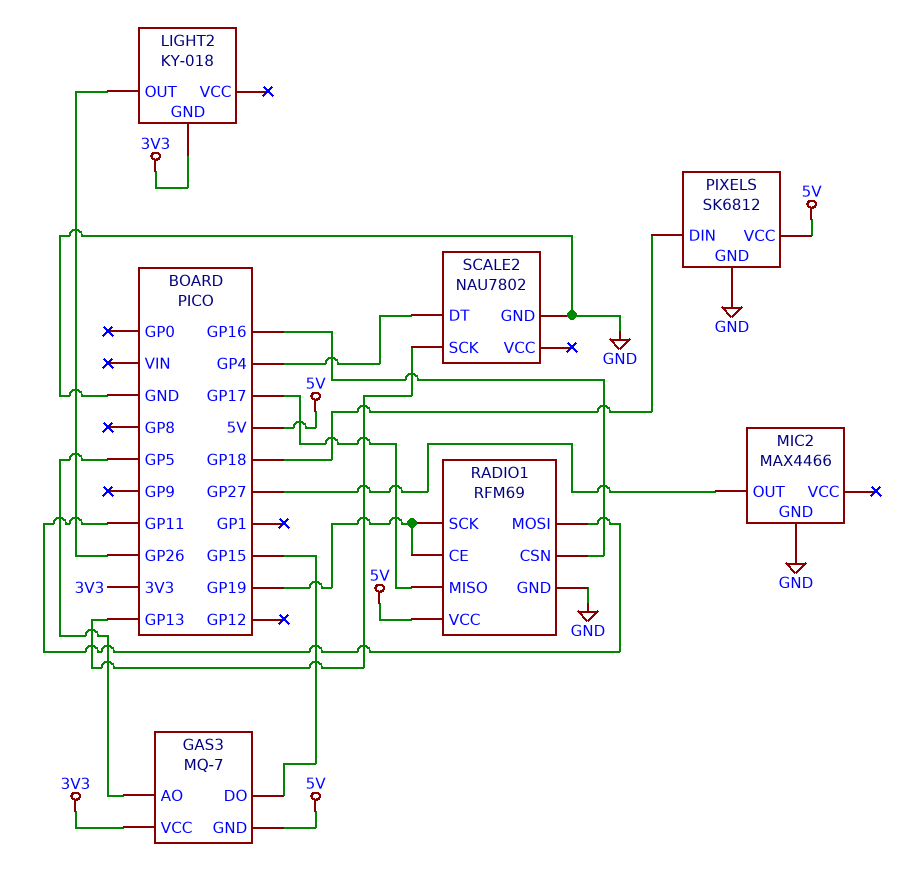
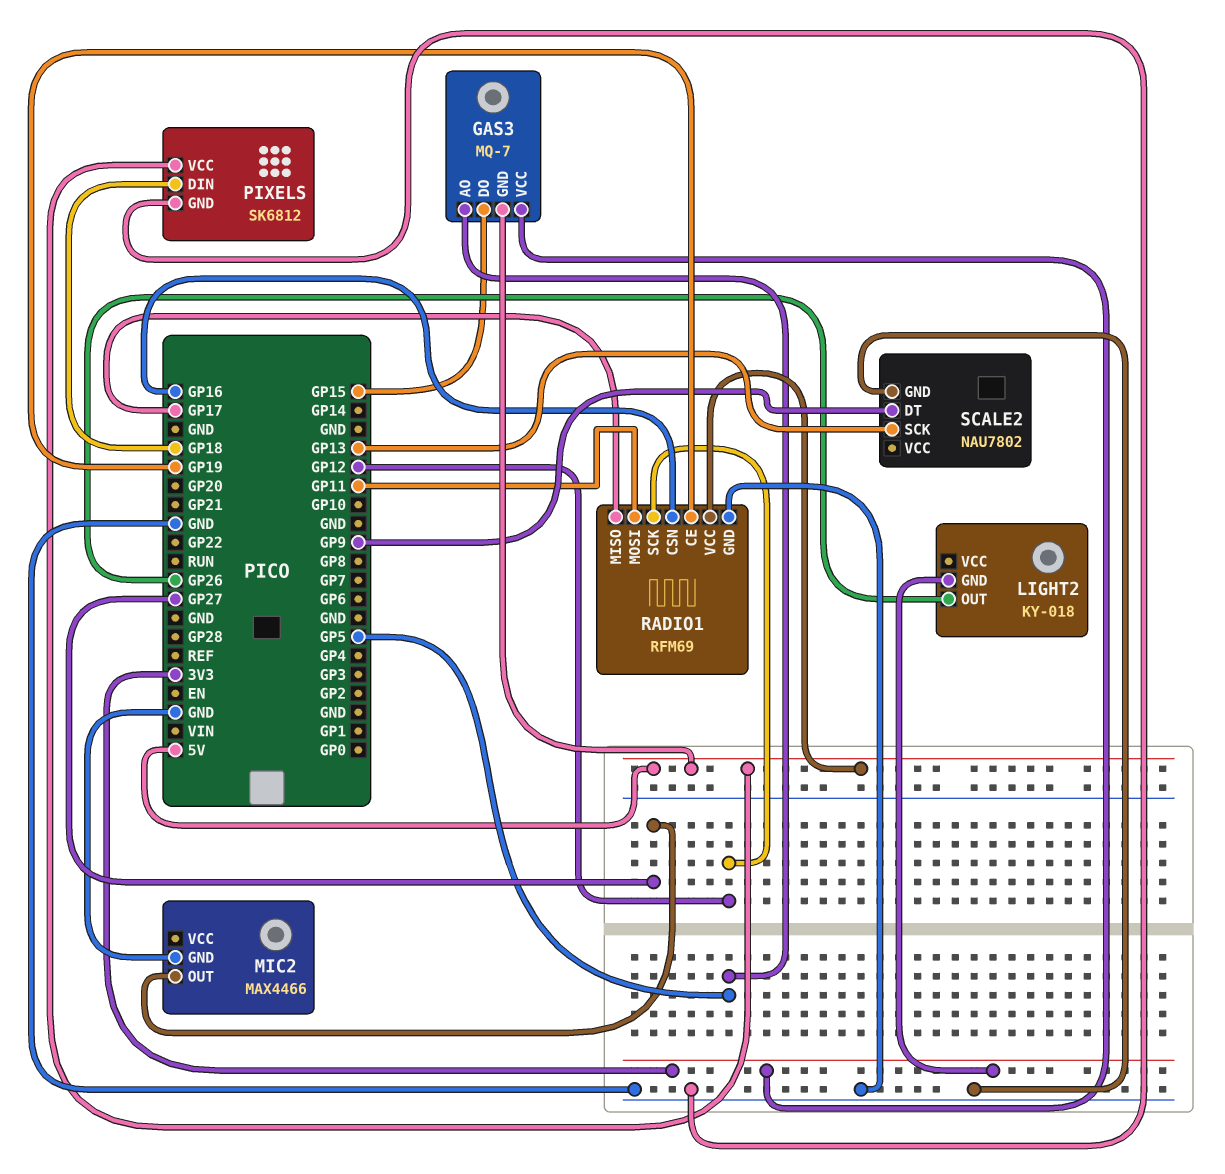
RADIO1 pin SCK: GP19 -> GP12
SCALE2 pin DT: GP4 -> GP9

